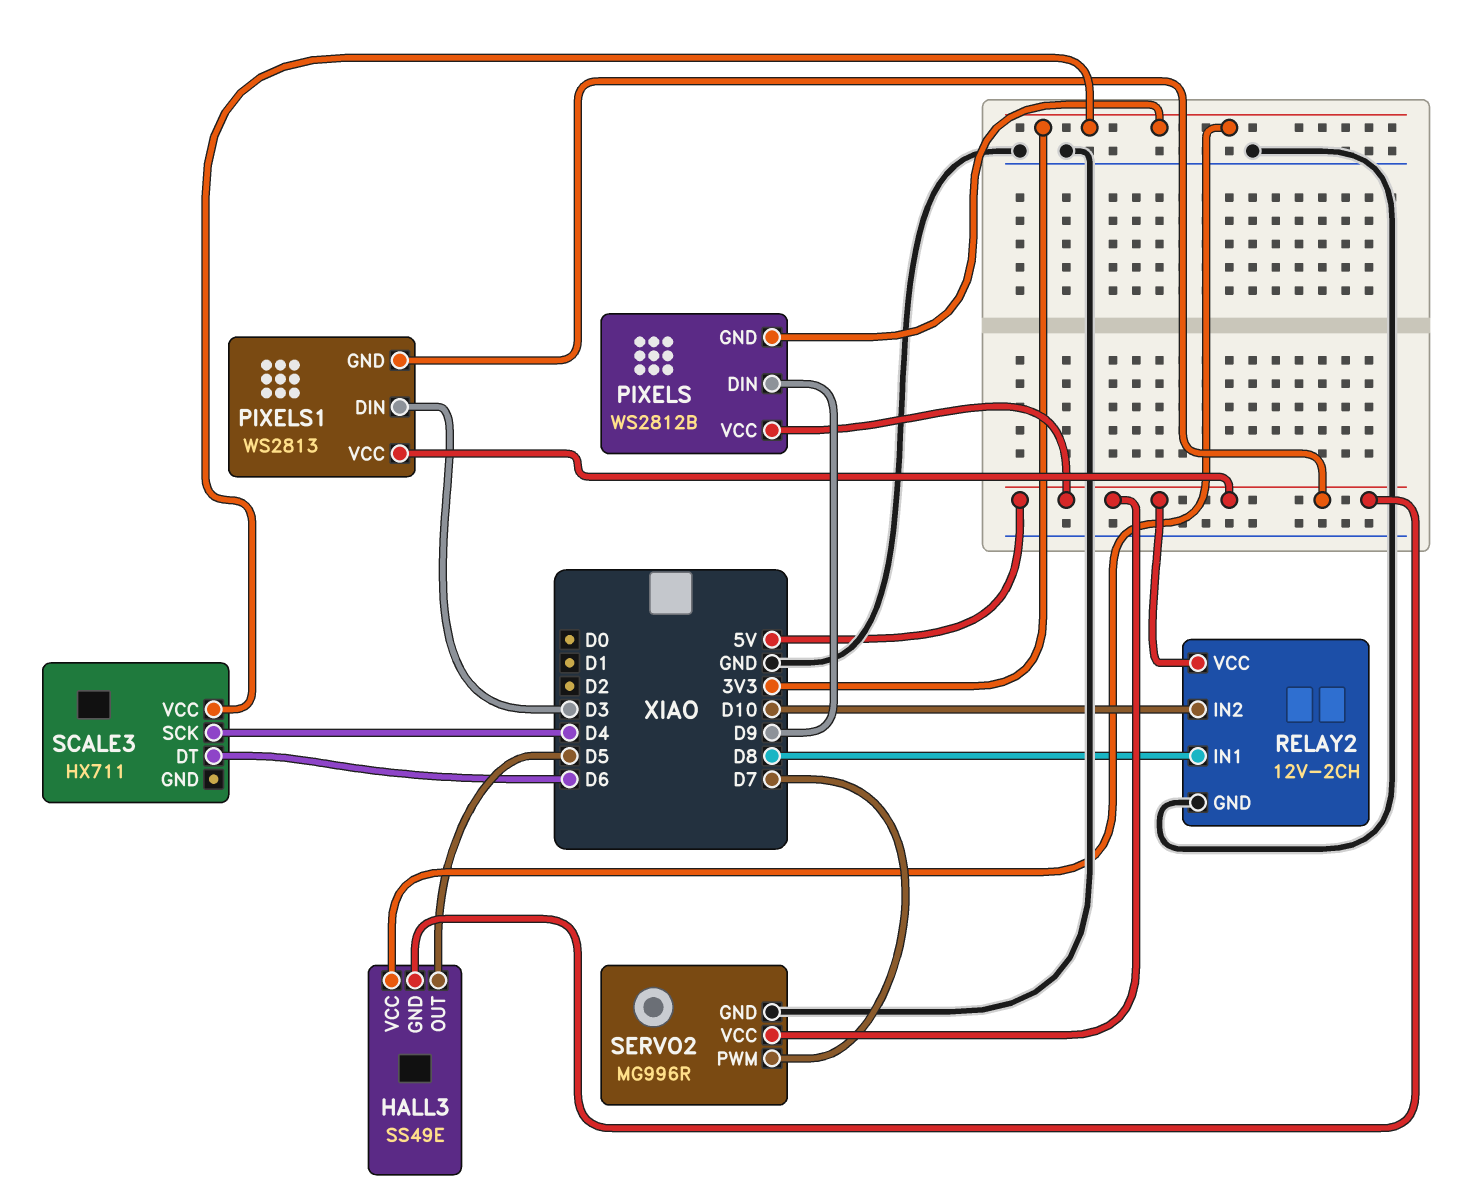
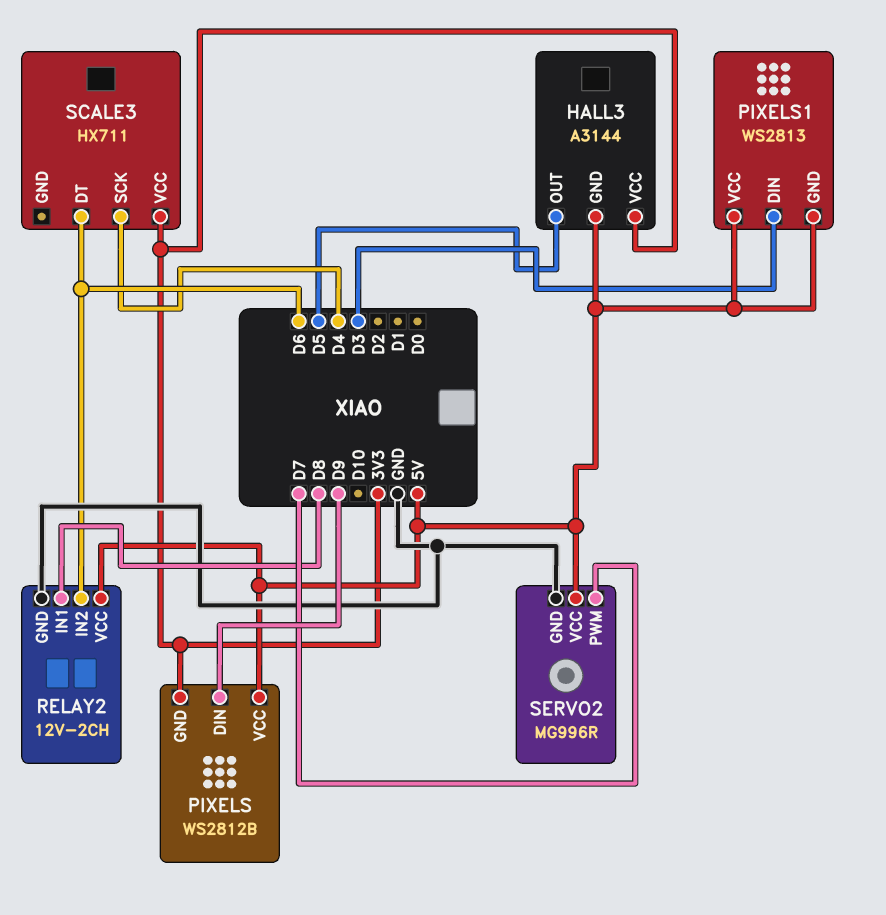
HALL3: SS49E -> A3144
RELAY2 pin IN2: D10 -> D6

